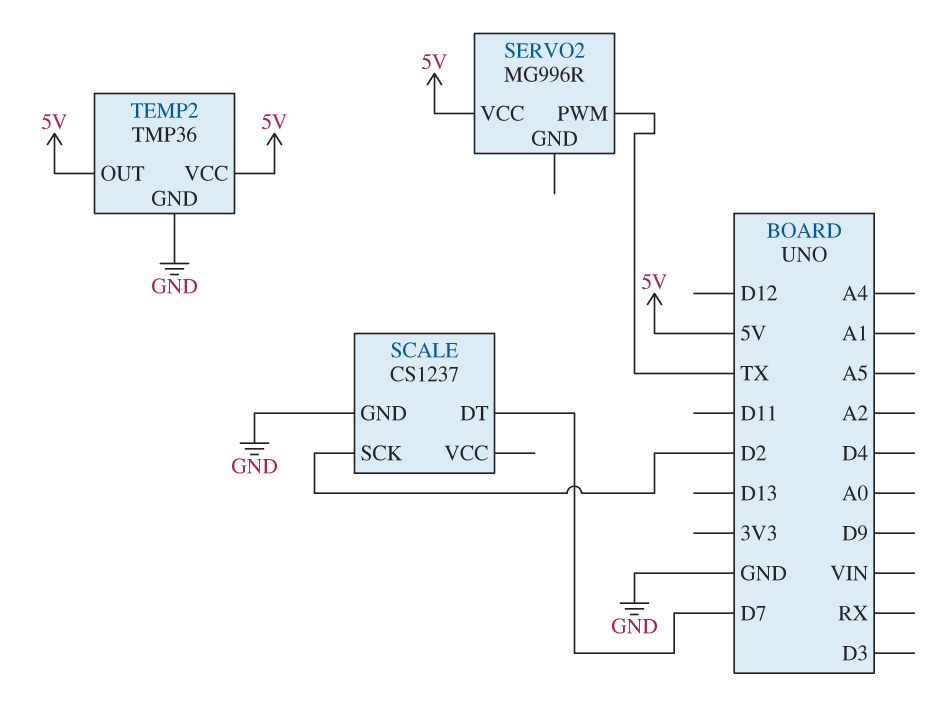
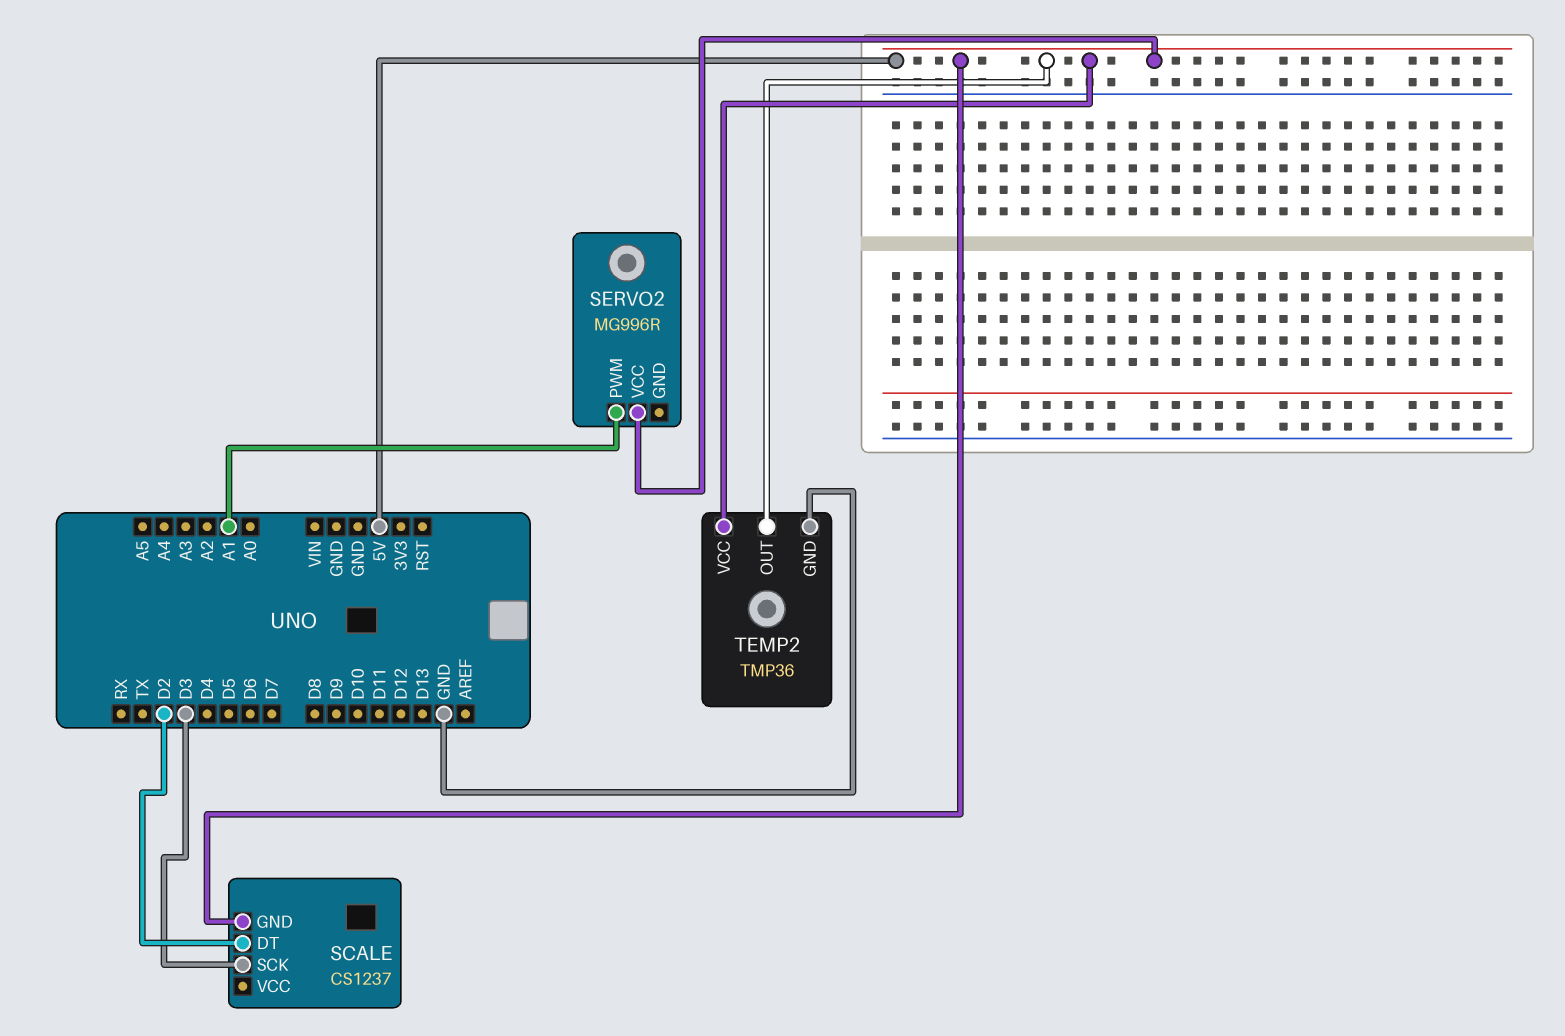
SCALE pin DT: D7 -> D2
SCALE pin GND: GND -> 5V
SCALE pin SCK: D2 -> D3
SERVO2 pin PWM: TX -> A1

